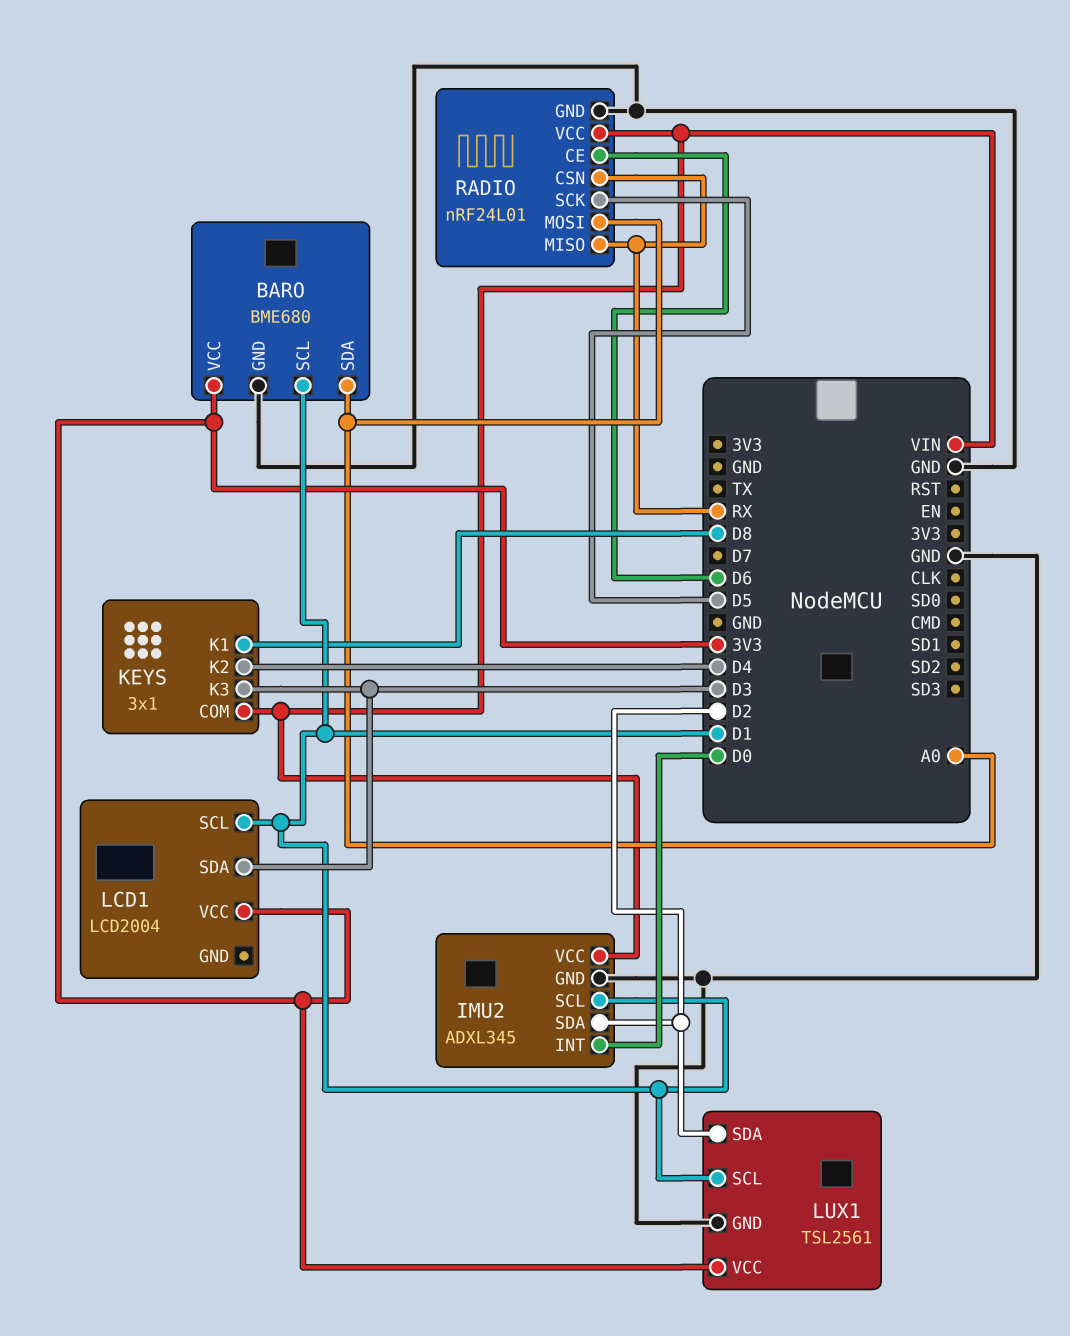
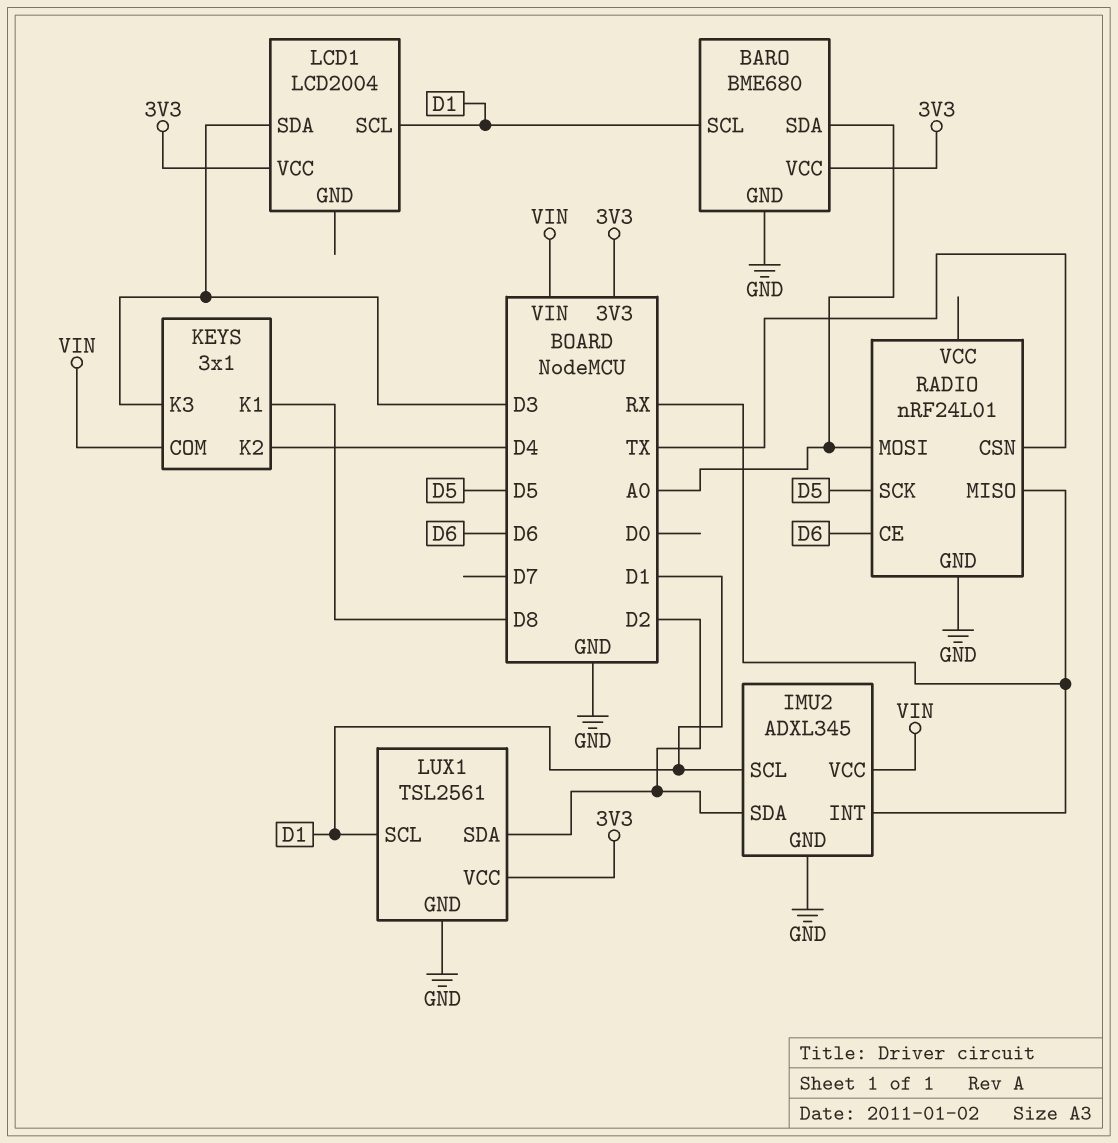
IMU2 pin INT: D0 -> RX
RADIO pin CSN: RX -> TX
RADIO pin VCC: VIN -> none

